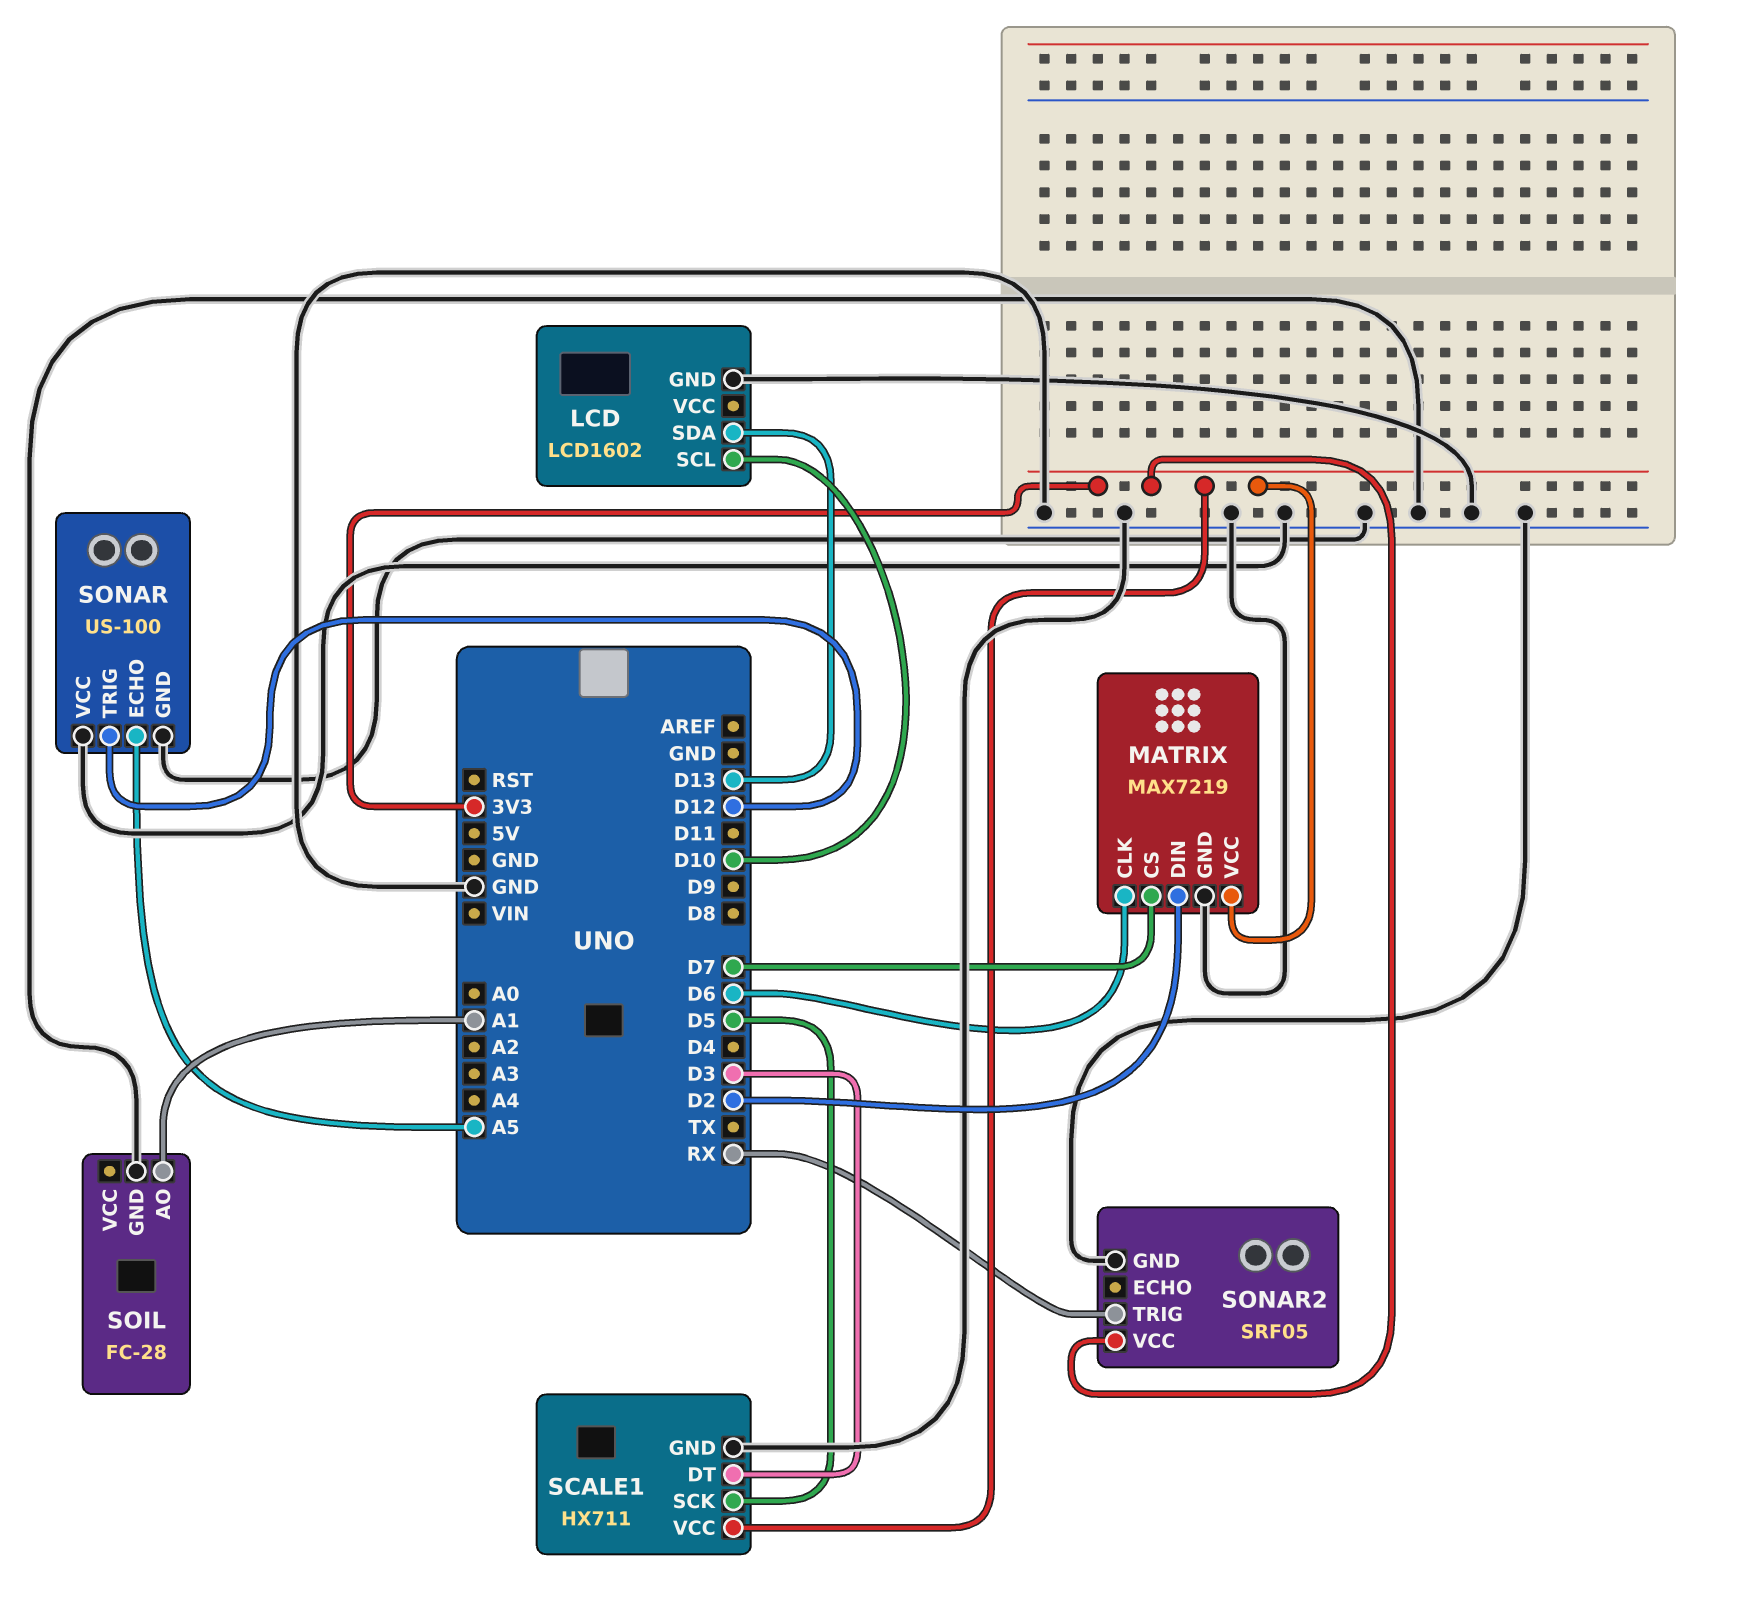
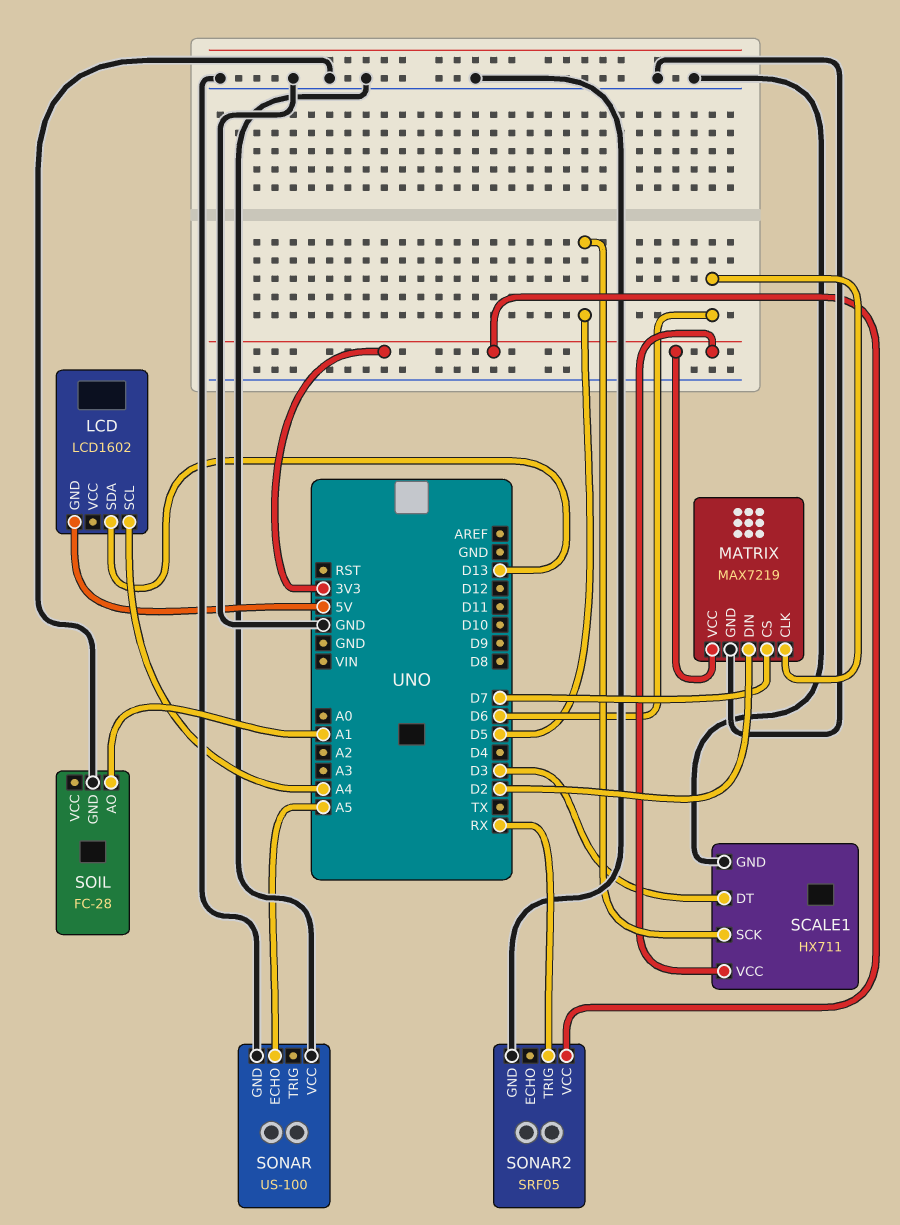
LCD pin GND: GND -> 5V
LCD pin SCL: D10 -> A4
SONAR pin TRIG: D12 -> none

